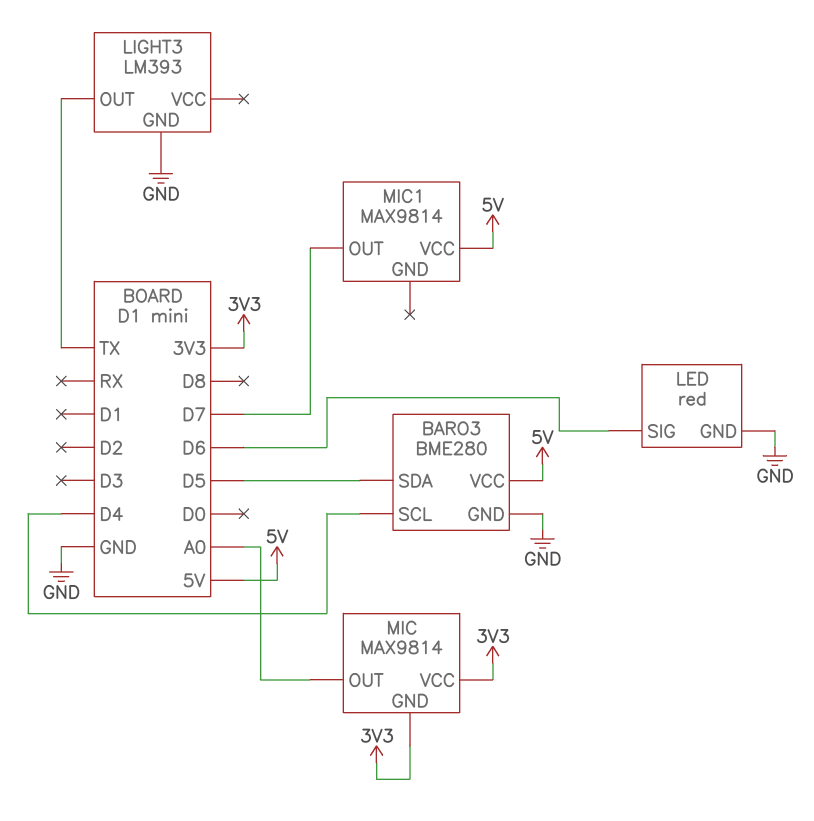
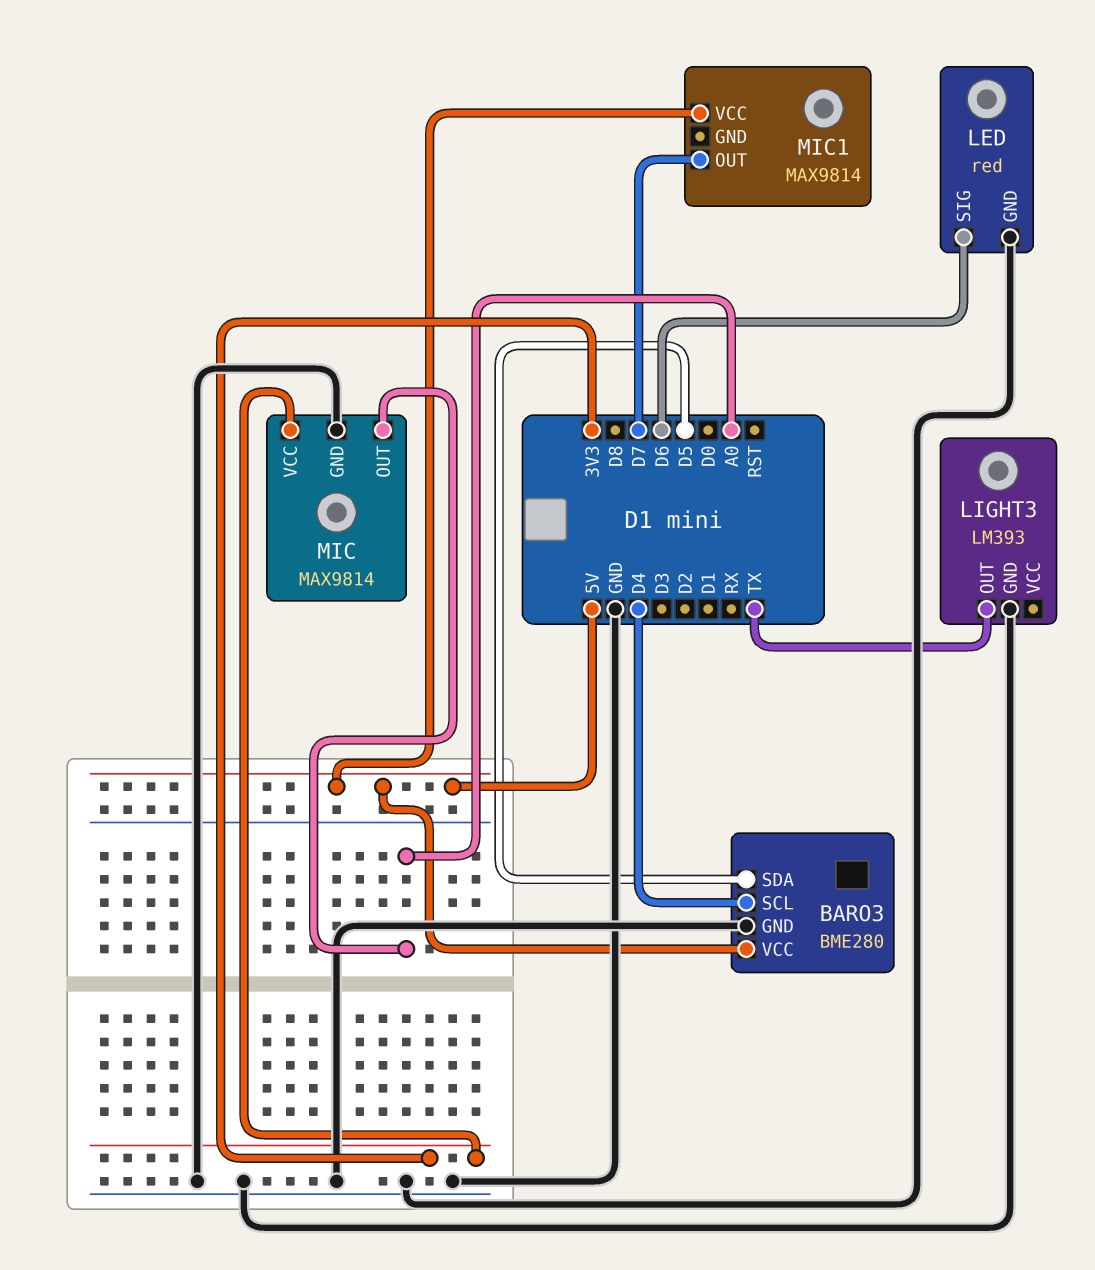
MIC pin GND: 3V3 -> GND

